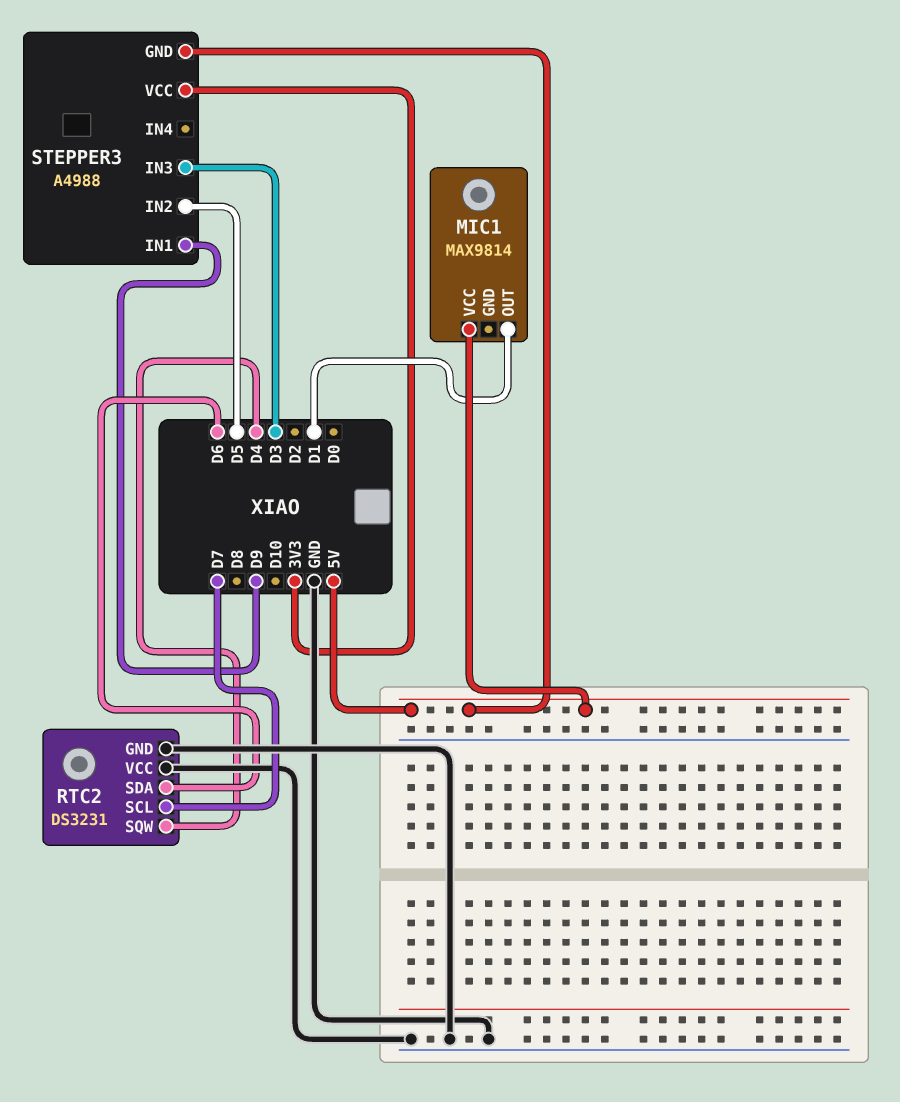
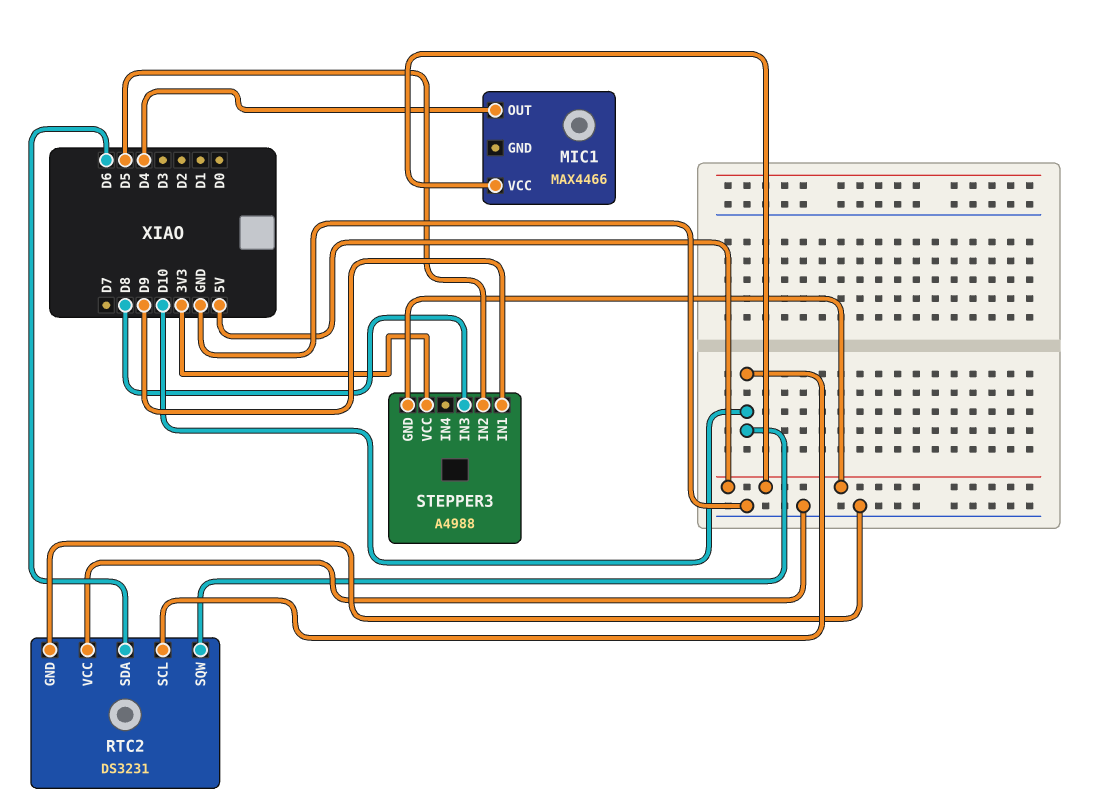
MIC1: MAX9814 -> MAX4466
MIC1 pin OUT: D1 -> D4
RTC2 pin SCL: D7 -> D10
RTC2 pin SQW: D4 -> D10
STEPPER3 pin IN3: D3 -> D8

